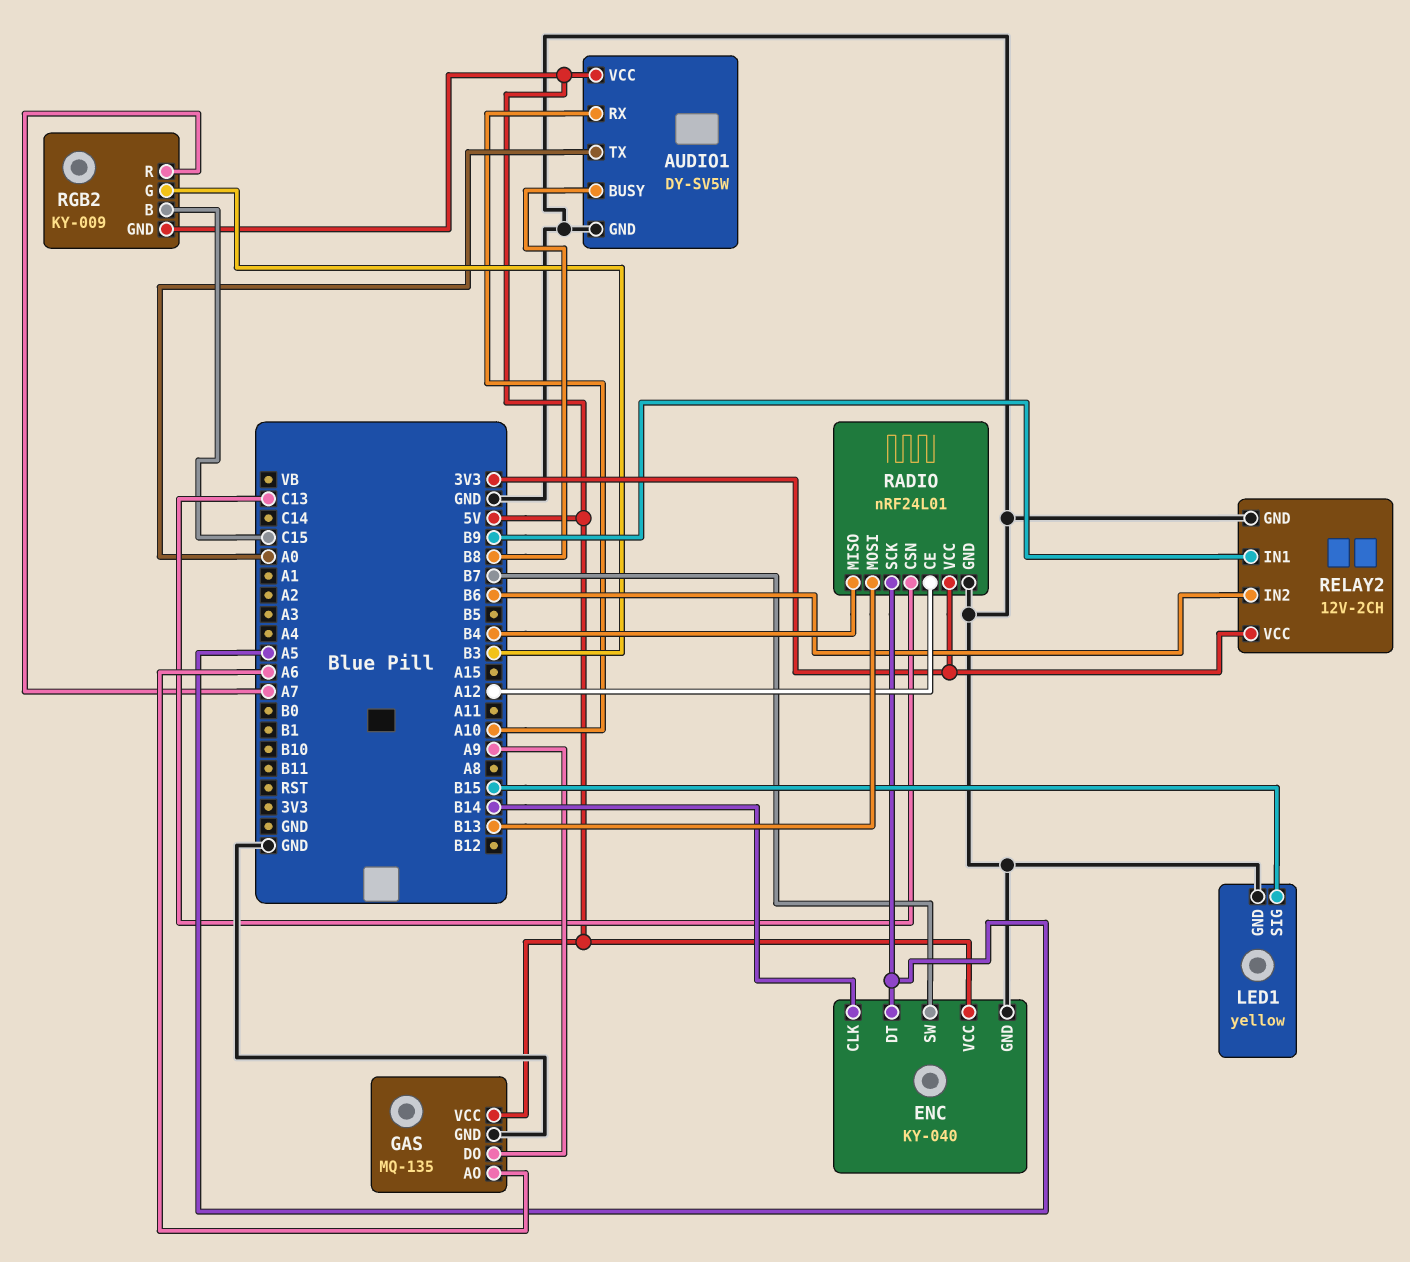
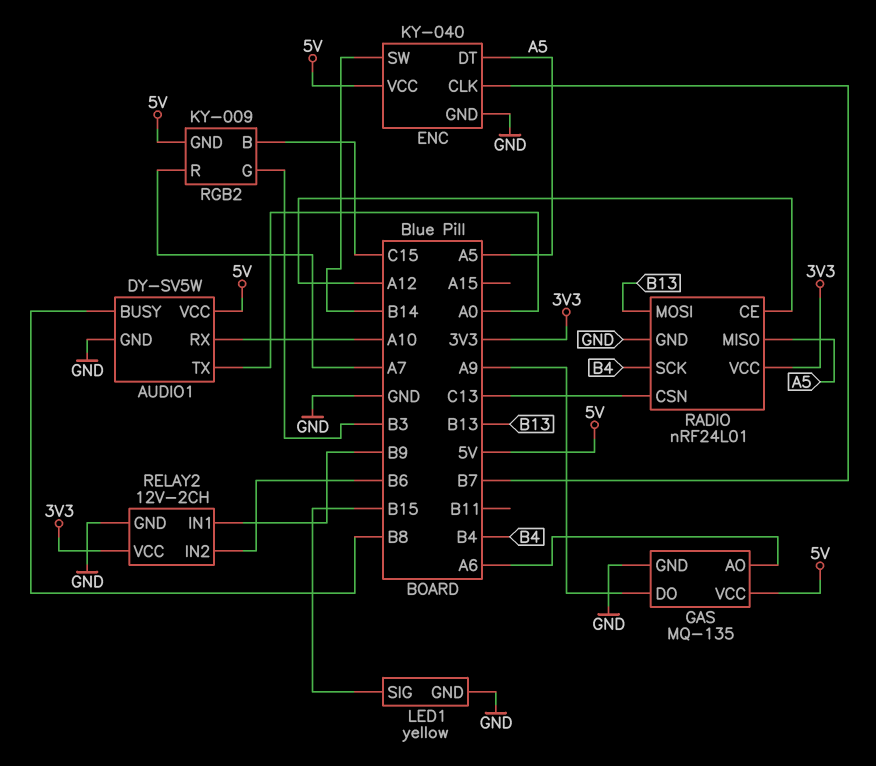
ENC pin CLK: B14 -> B7
ENC pin SW: B7 -> B14
RADIO pin MISO: B4 -> A5
RADIO pin SCK: A5 -> B4

